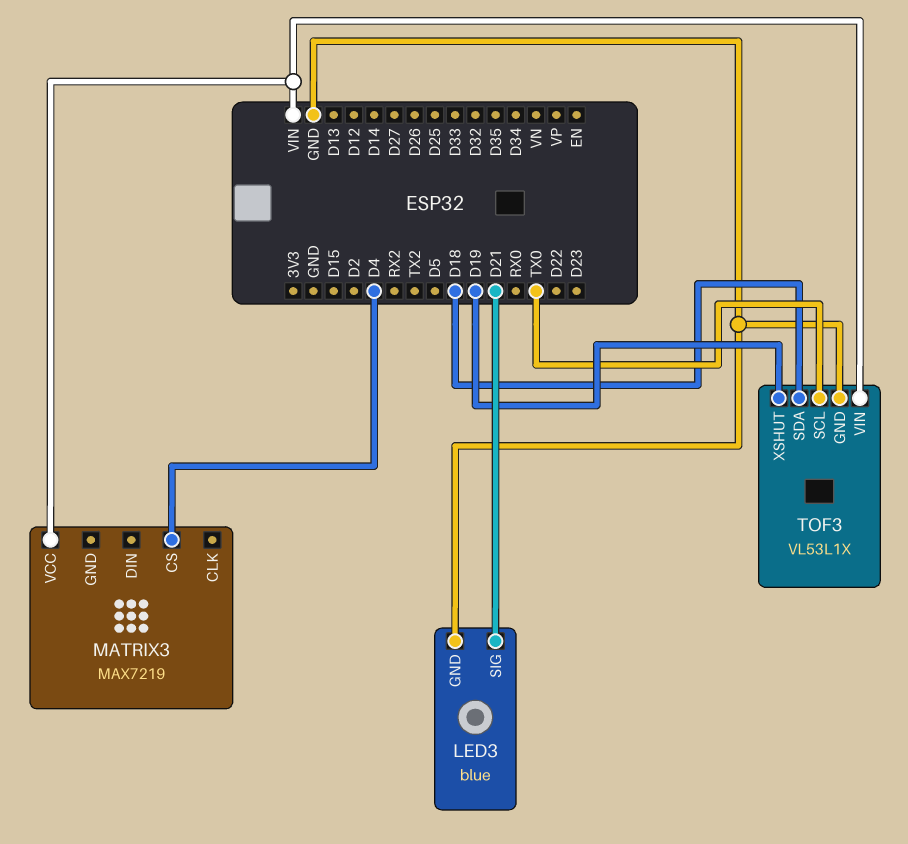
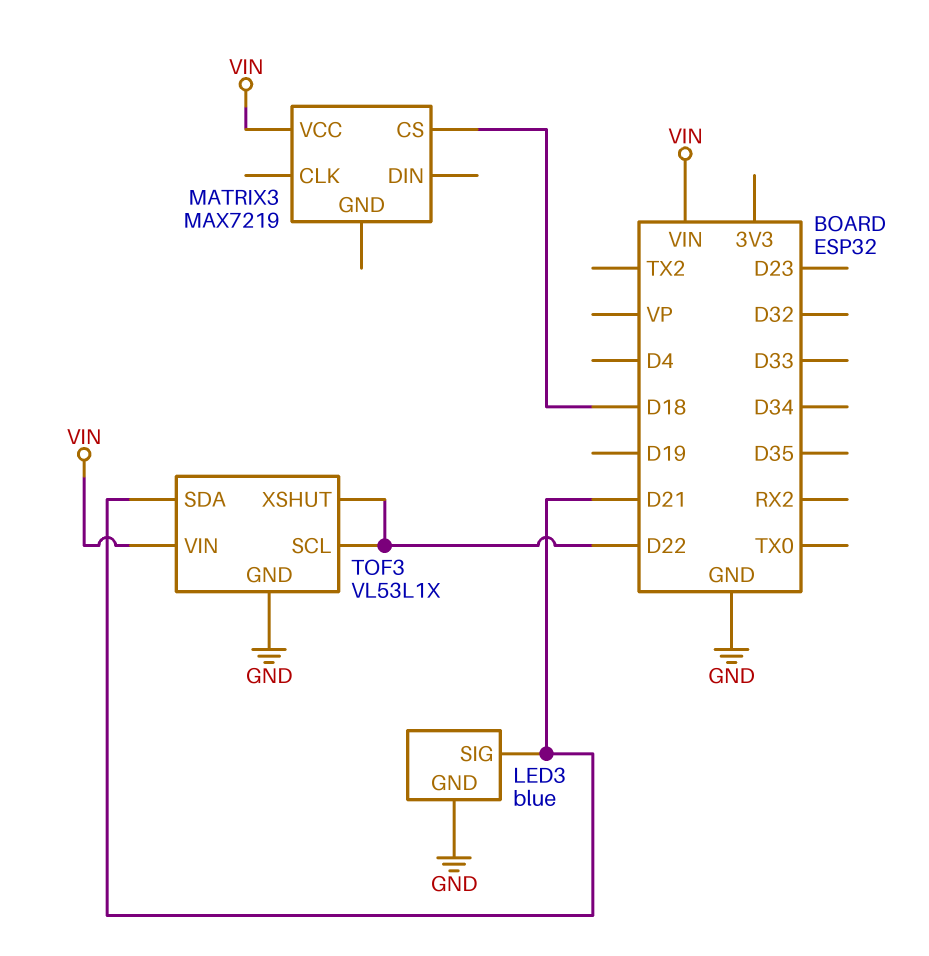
MATRIX3 pin CS: D4 -> D18
TOF3 pin SCL: TX0 -> D22
TOF3 pin SDA: D18 -> D21
TOF3 pin XSHUT: D19 -> D22

